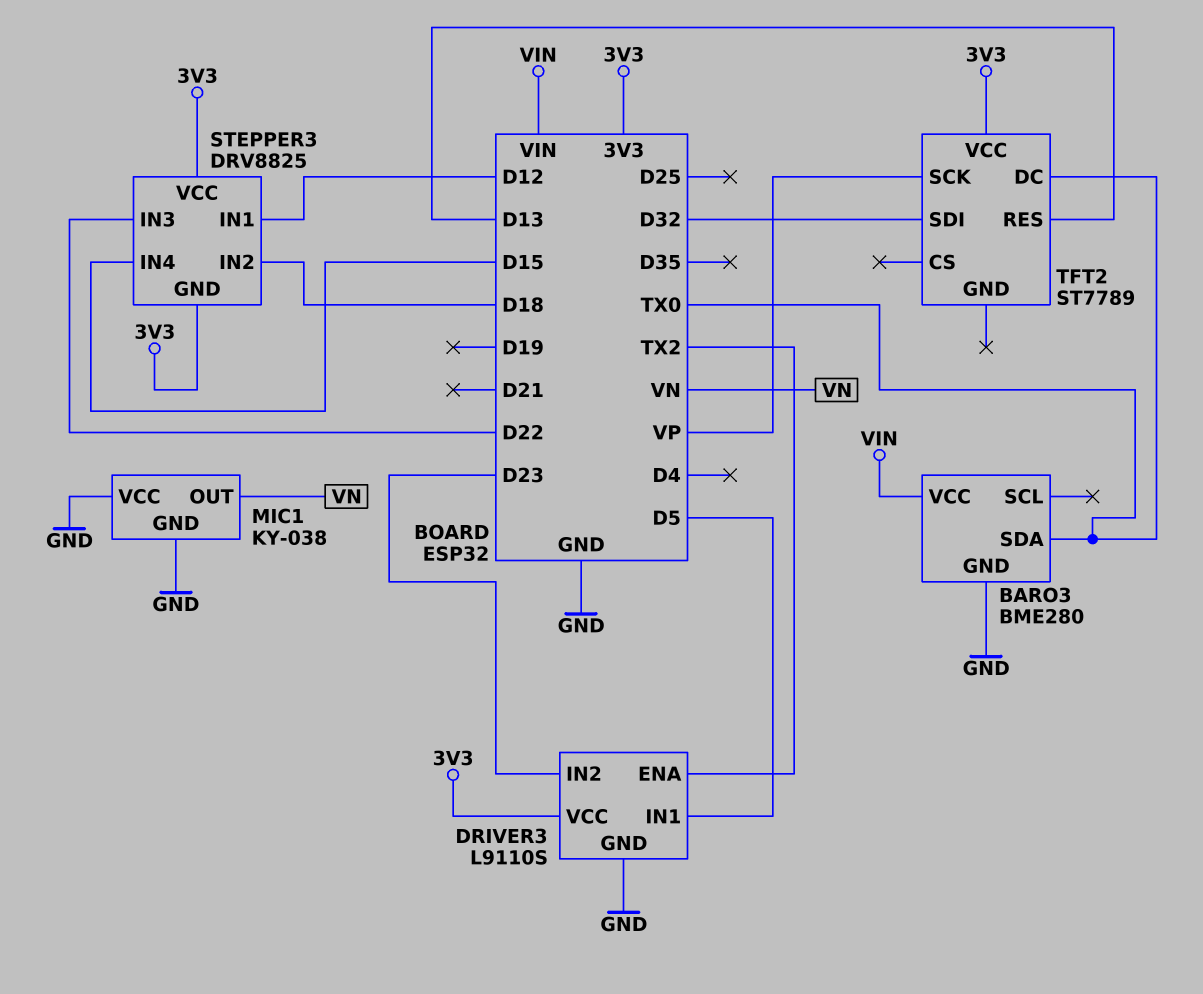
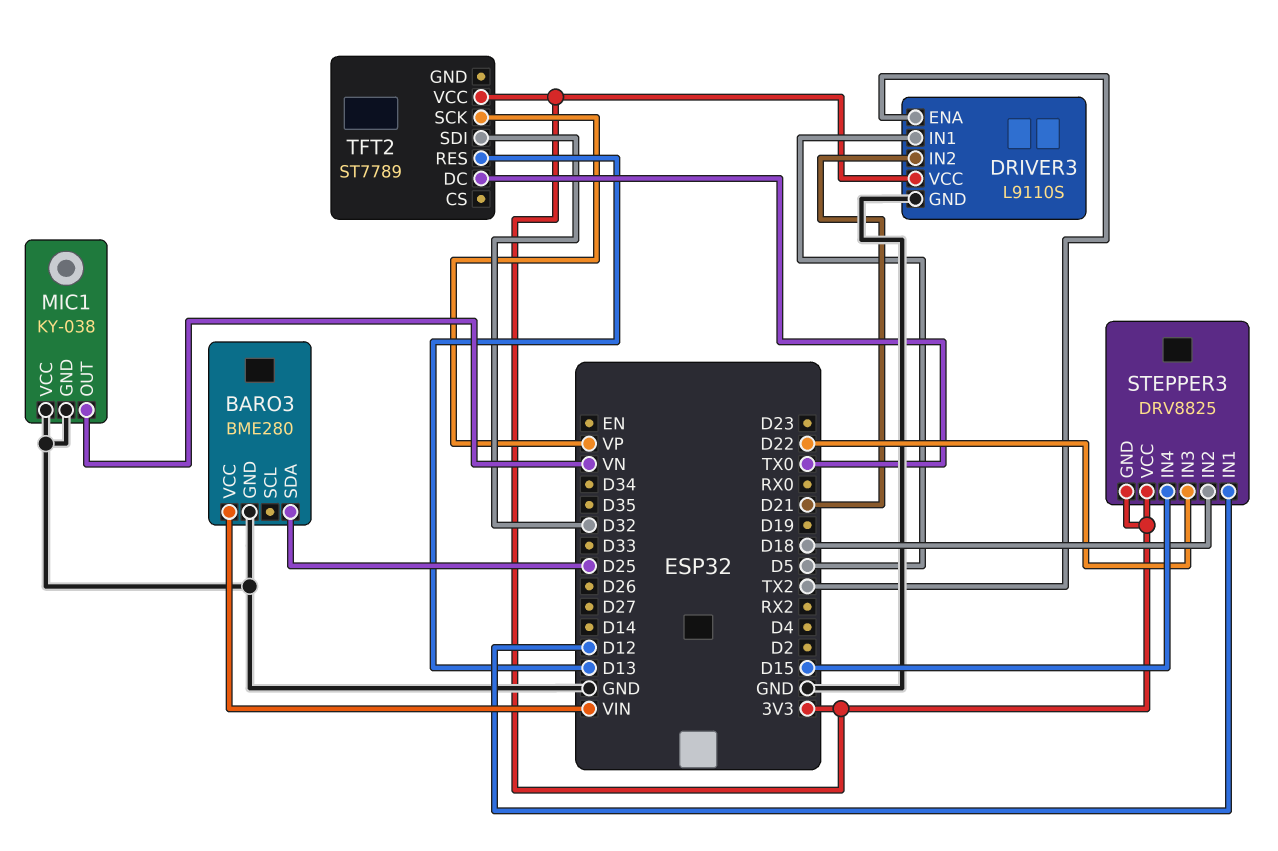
BARO3 pin SDA: TX0 -> D25
DRIVER3 pin IN2: D23 -> D21

